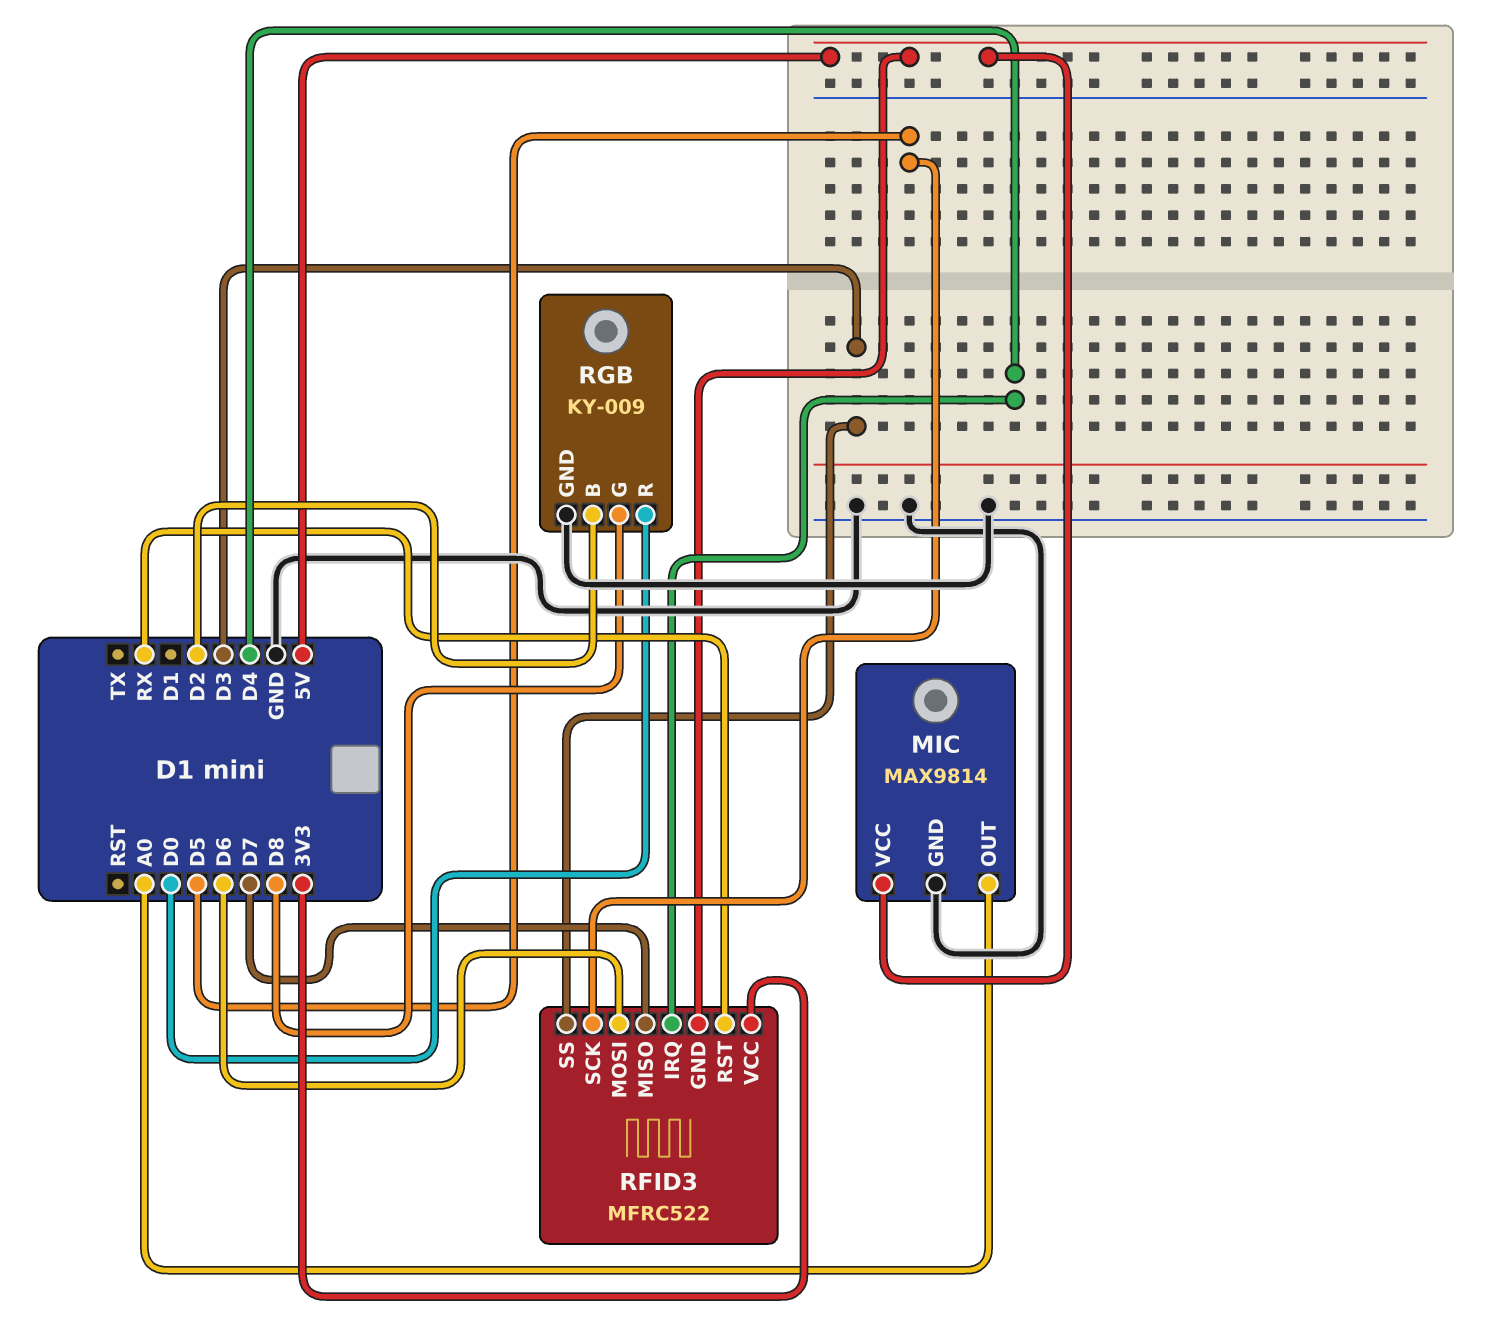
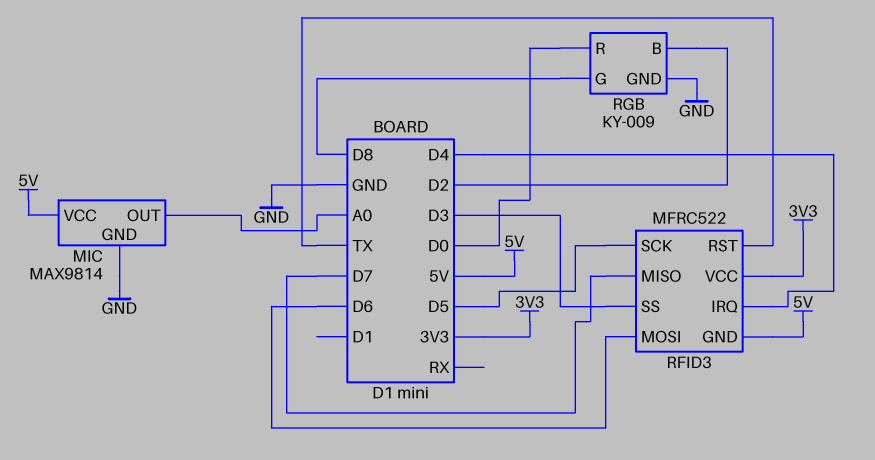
RFID3 pin RST: RX -> TX

